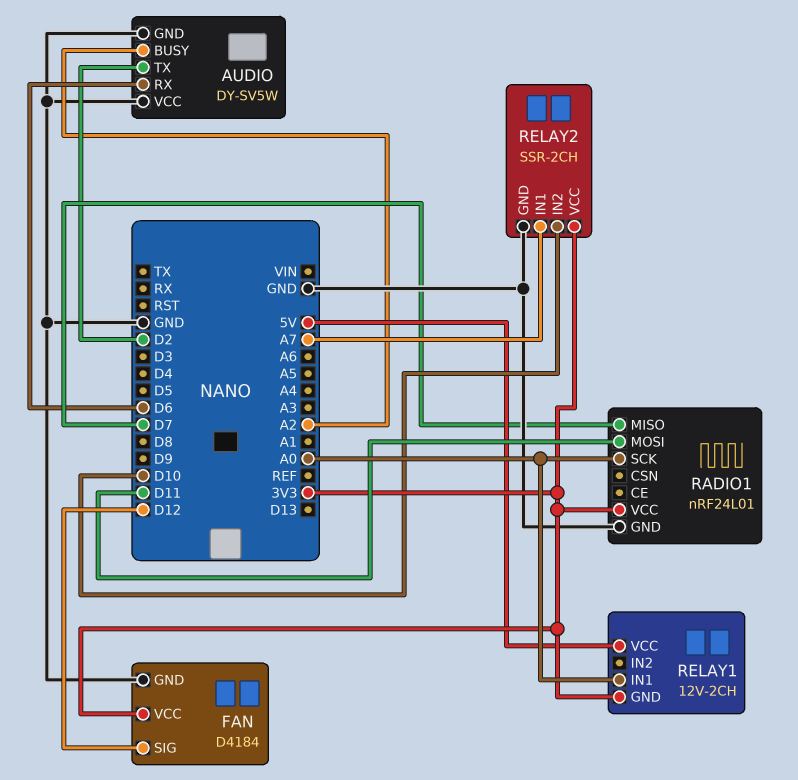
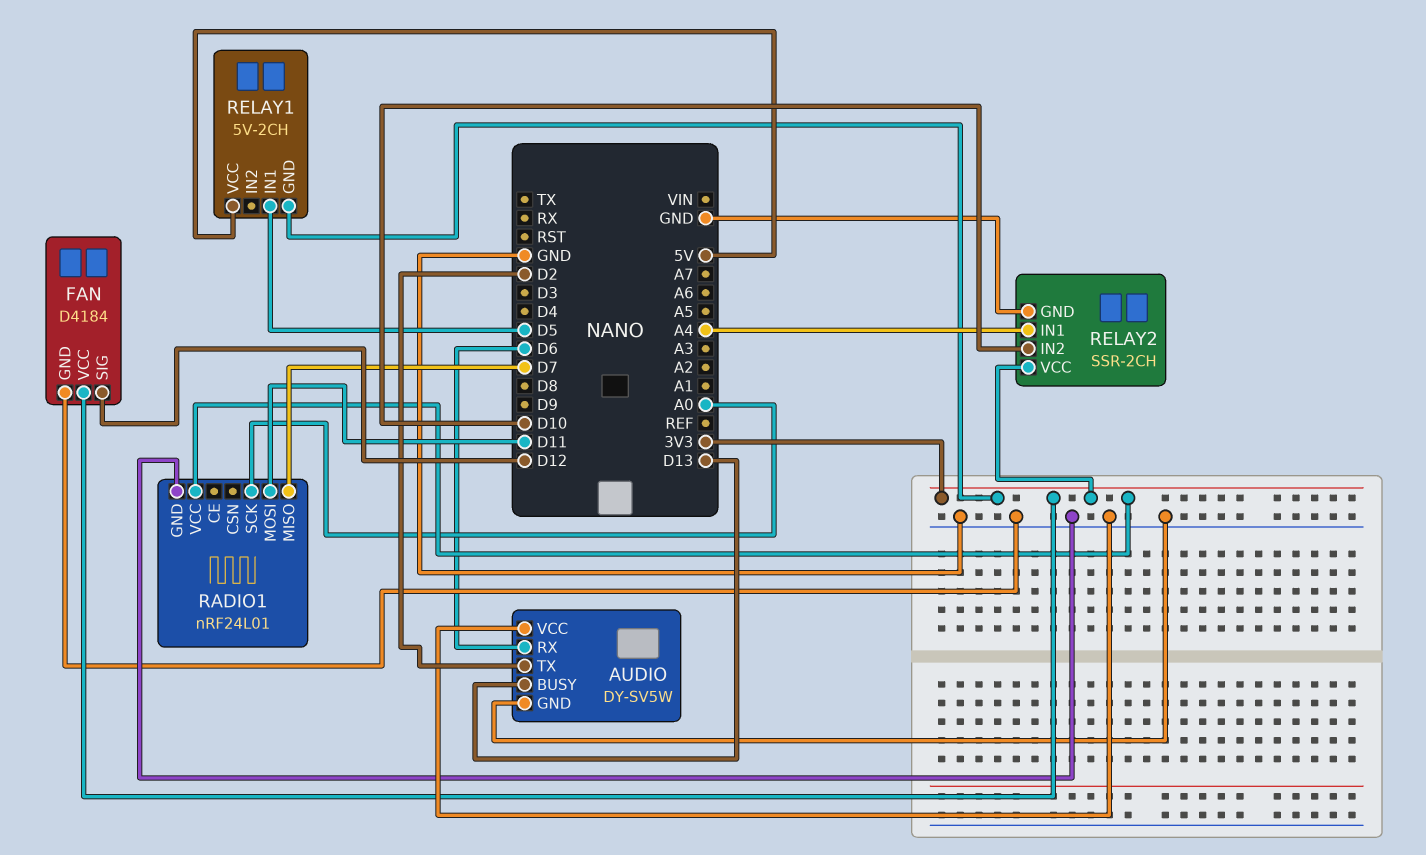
AUDIO pin BUSY: A2 -> D13
RELAY1: 12V-2CH -> 5V-2CH
RELAY1 pin IN1: A0 -> D5
RELAY2 pin IN1: A7 -> A4

